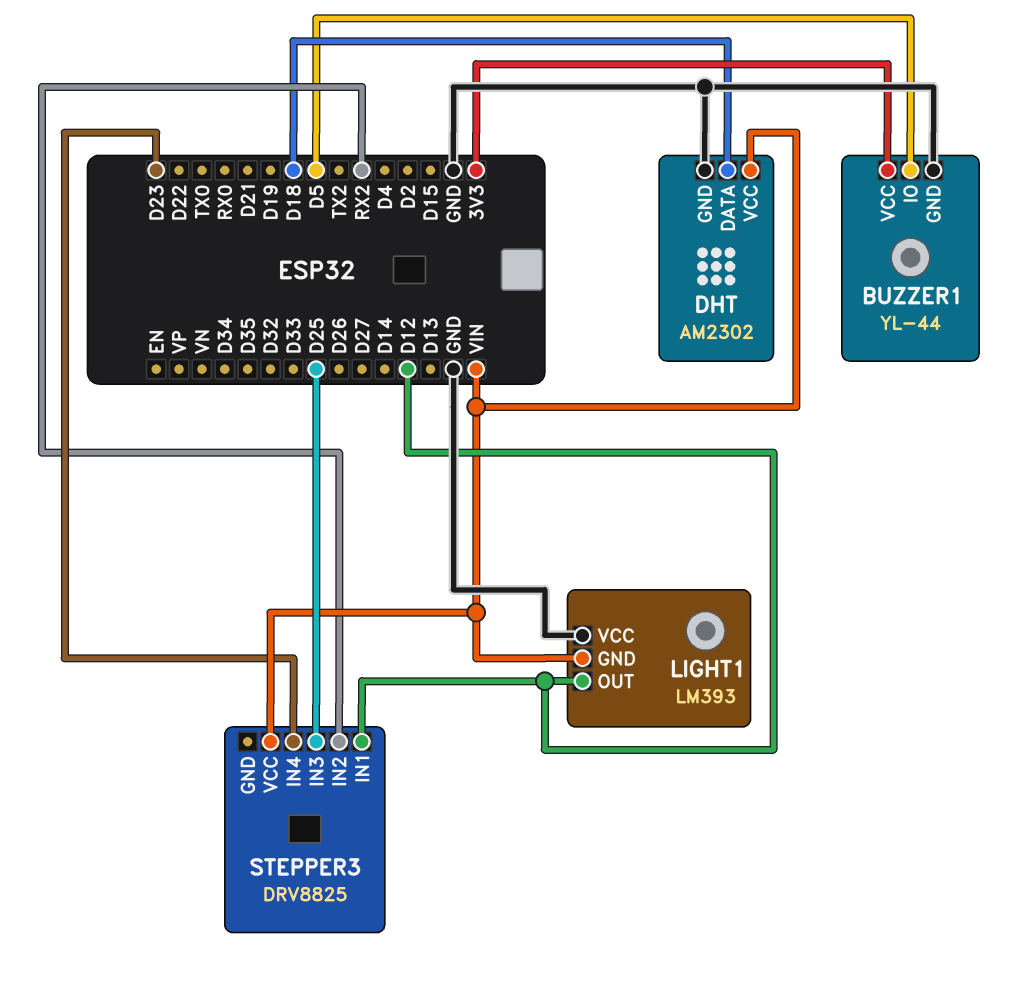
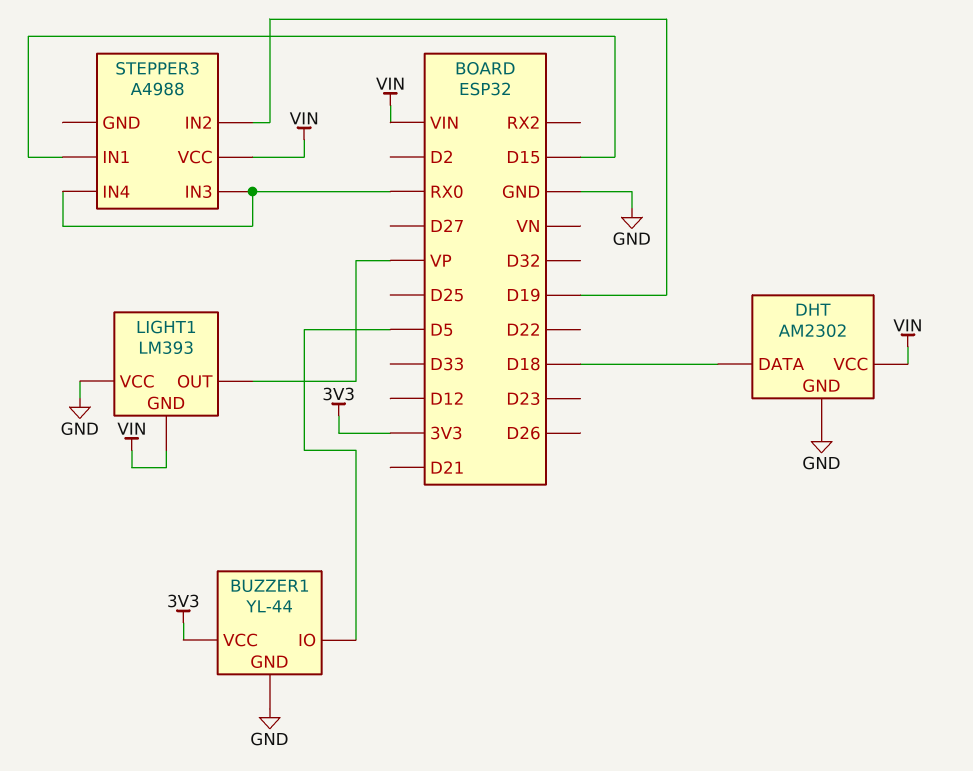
LIGHT1 pin OUT: D12 -> VP
STEPPER3: DRV8825 -> A4988
STEPPER3 pin IN1: D12 -> D15
STEPPER3 pin IN2: RX2 -> D19
STEPPER3 pin IN3: D25 -> RX0
STEPPER3 pin IN4: D23 -> RX0

